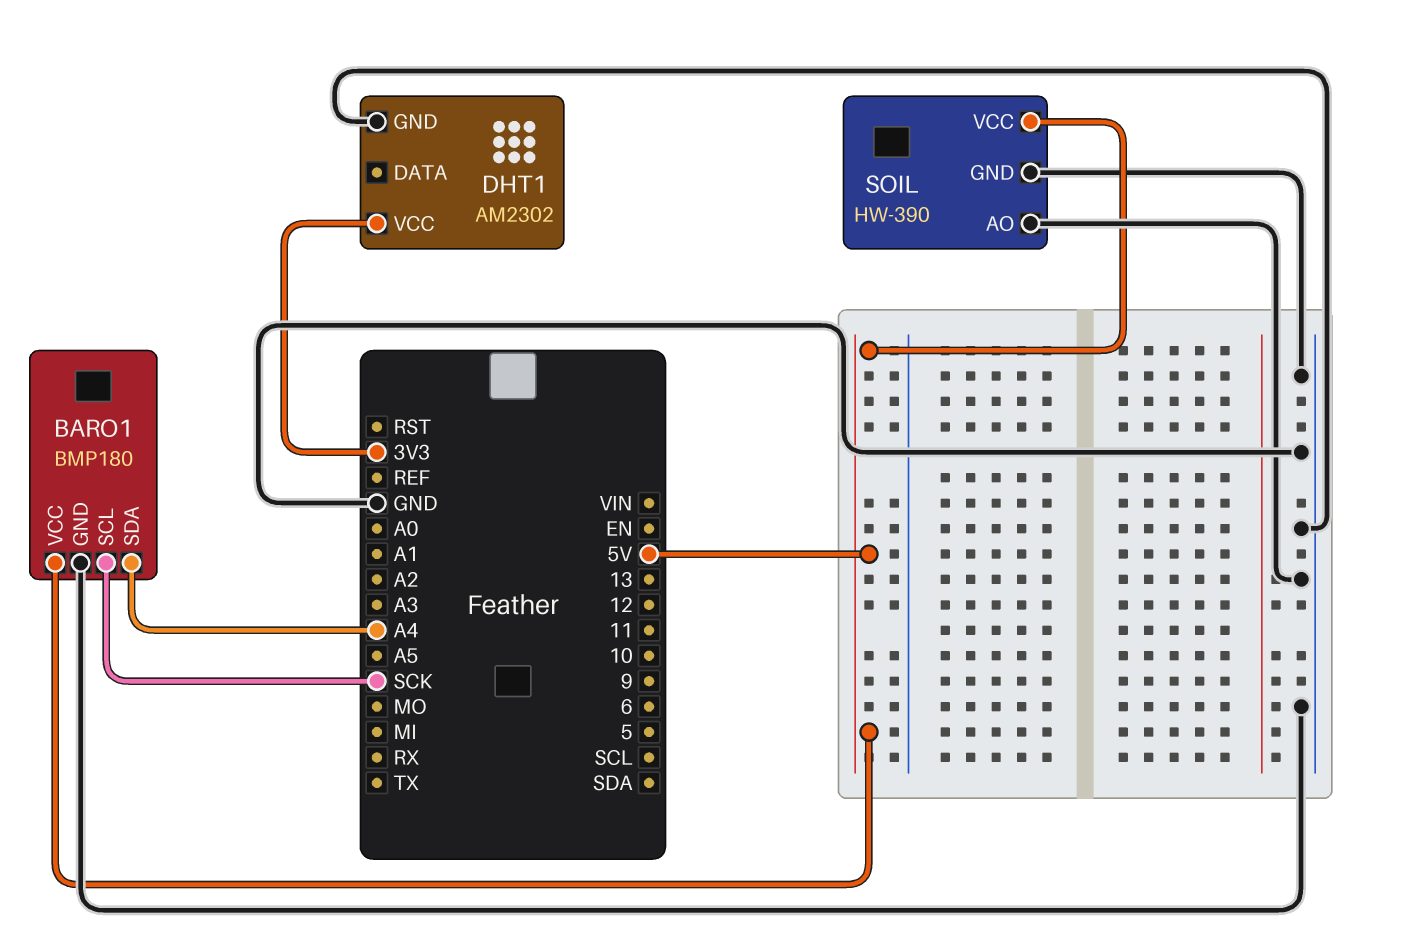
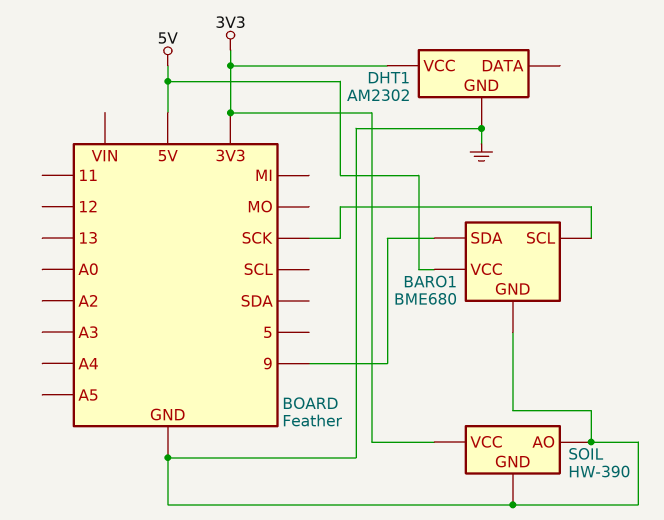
BARO1: BMP180 -> BME680
BARO1 pin SDA: A4 -> 9
SOIL pin VCC: 5V -> 3V3

